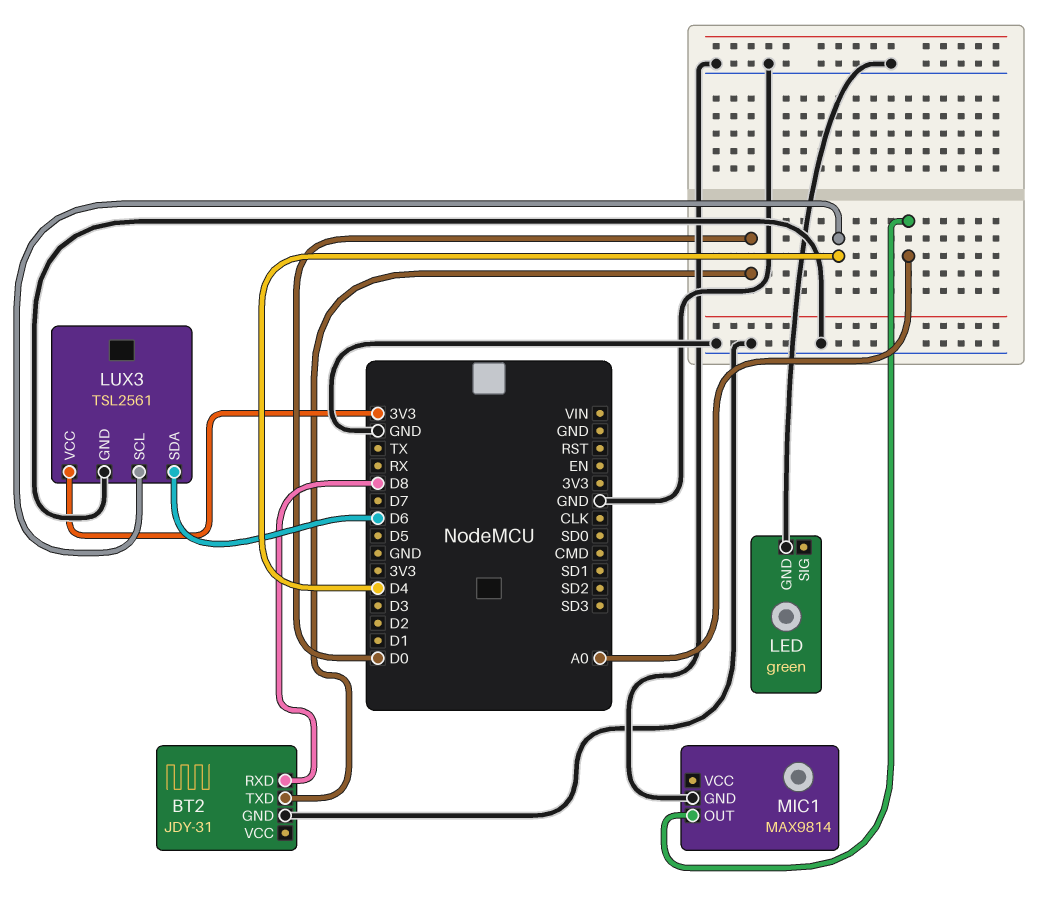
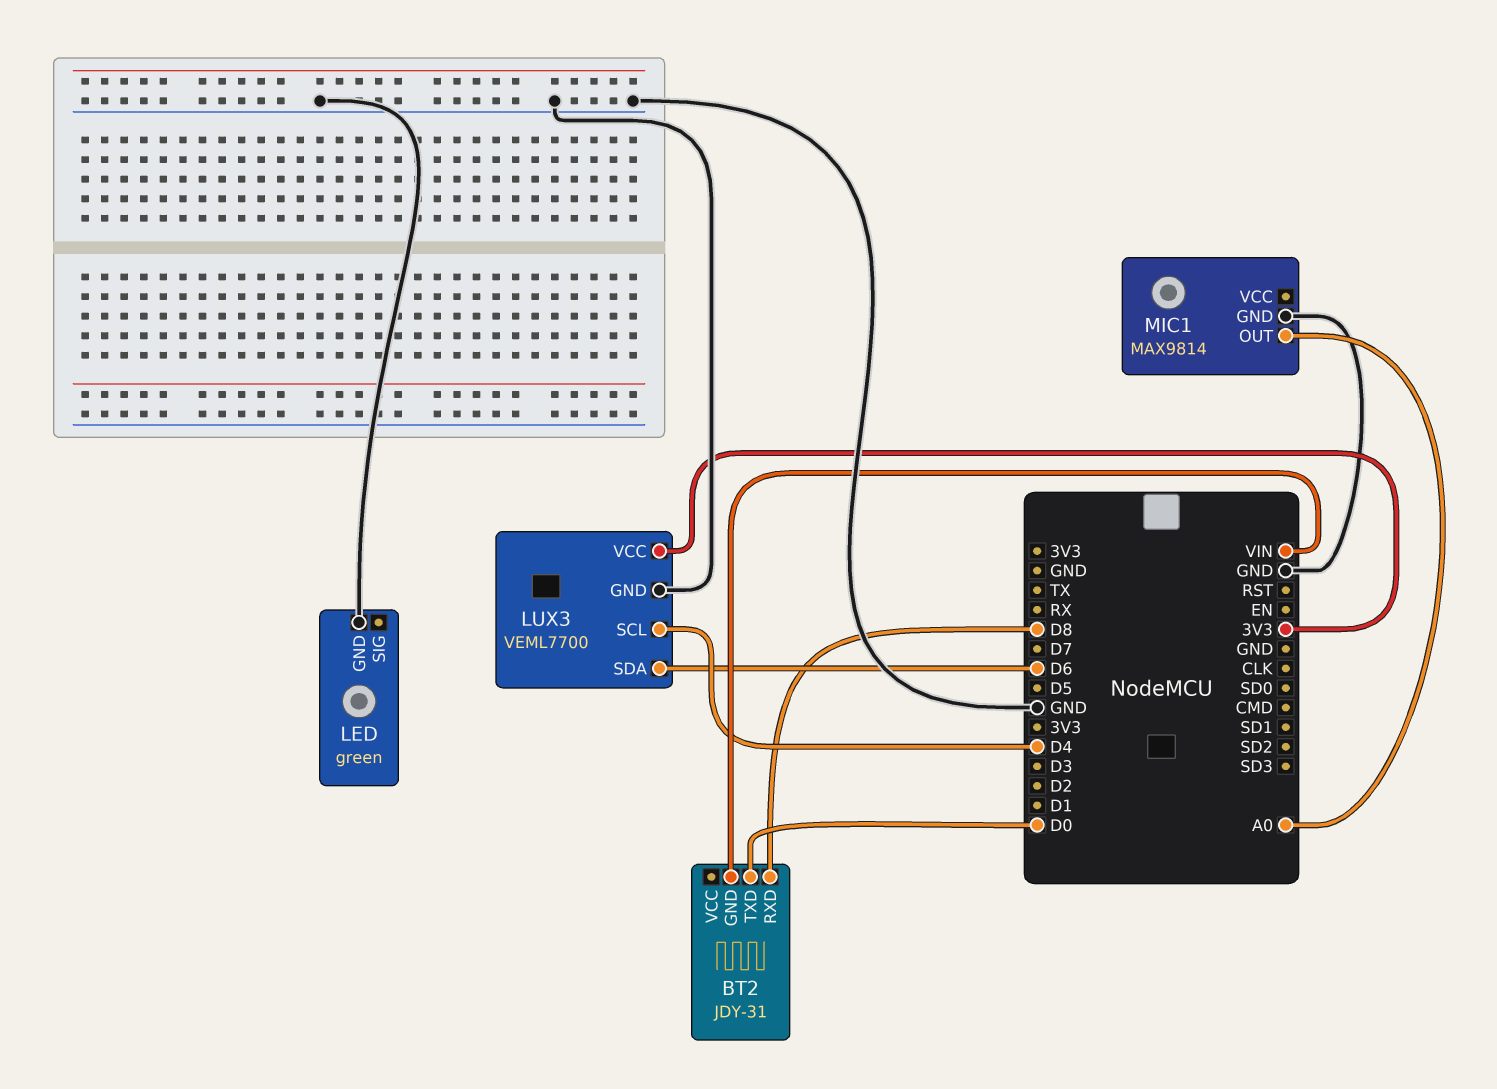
BT2 pin GND: GND -> VIN
LUX3: TSL2561 -> VEML7700

